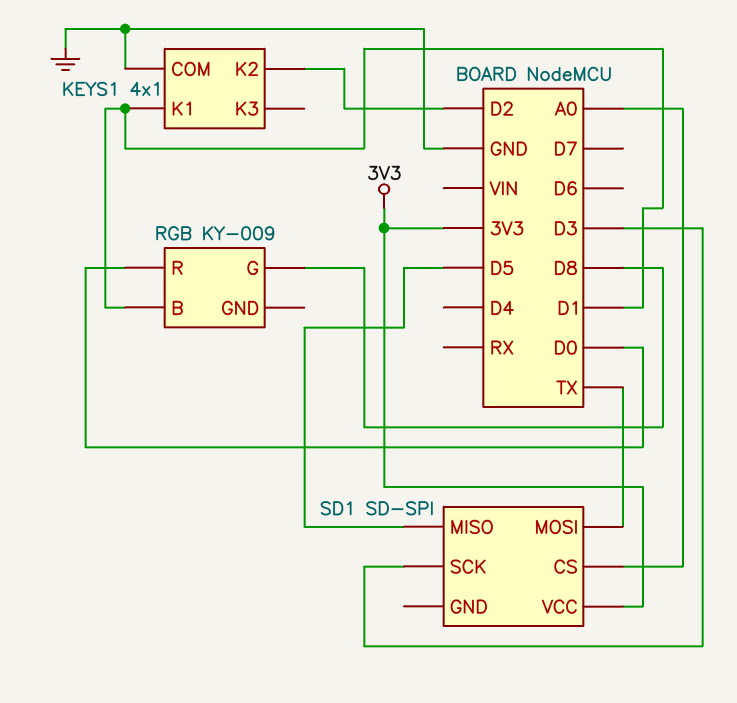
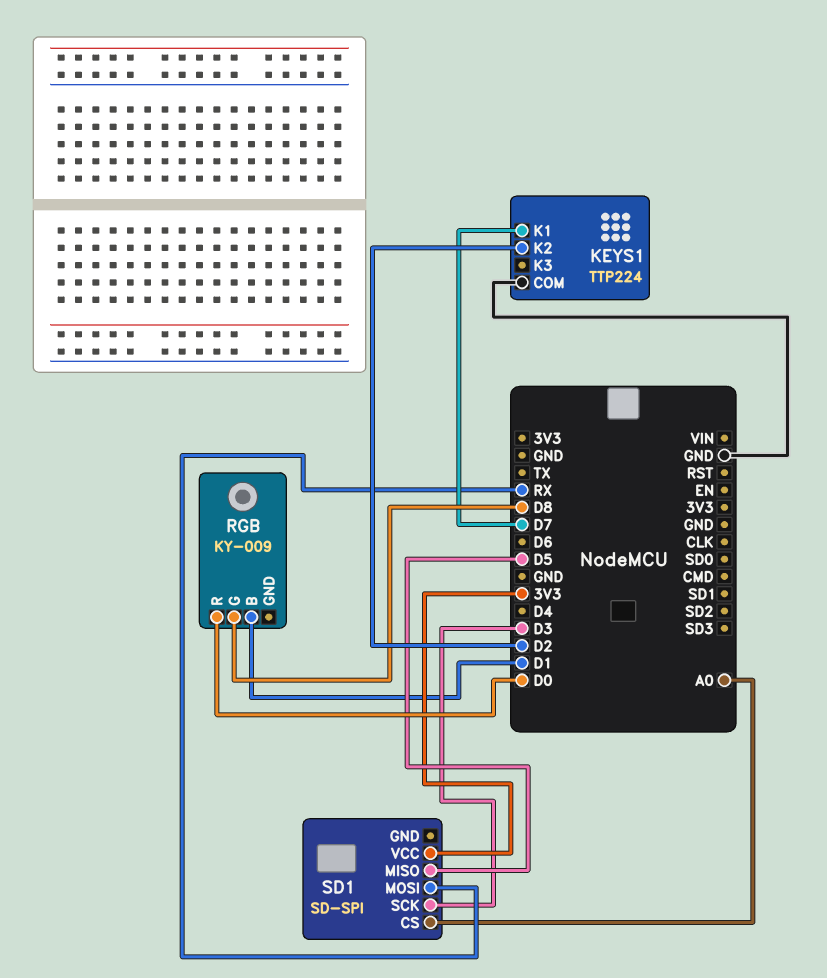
KEYS1: 4x1 -> TTP224
KEYS1 pin K1: D1 -> D7
SD1 pin MOSI: TX -> RX

